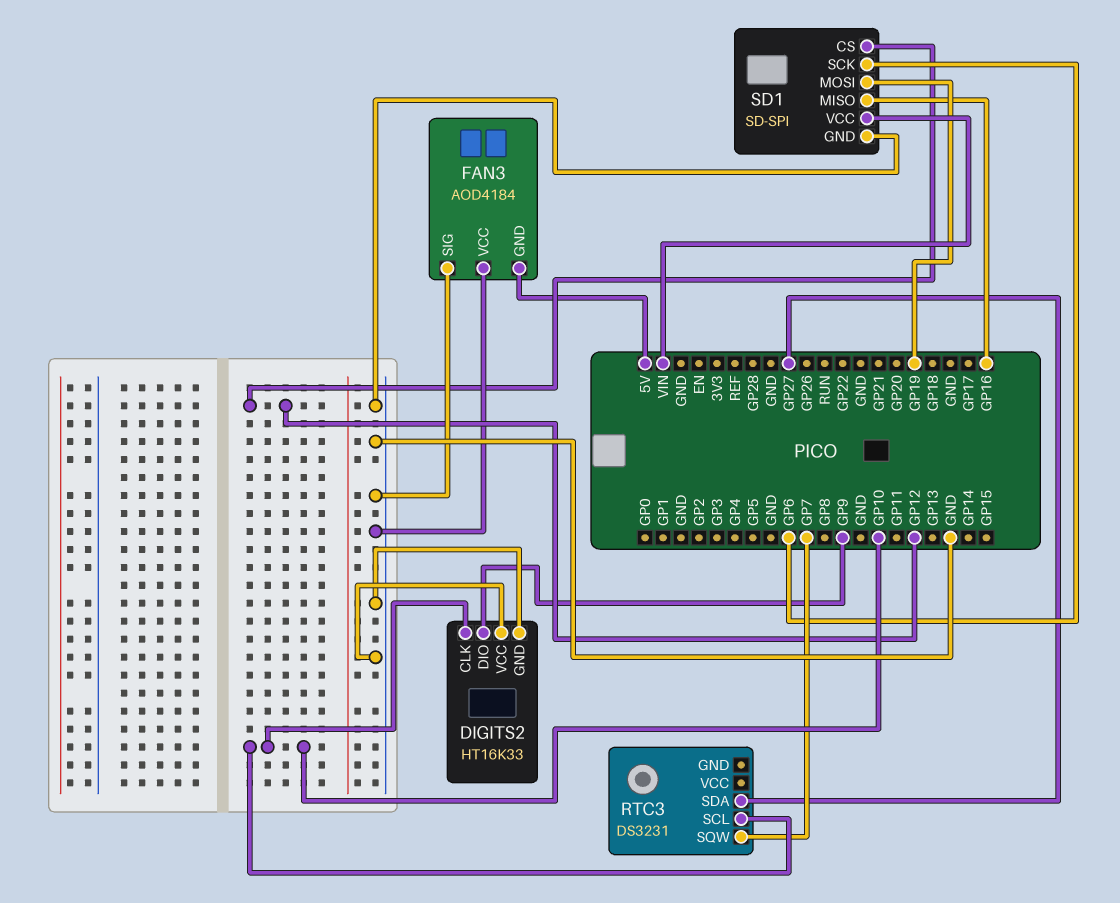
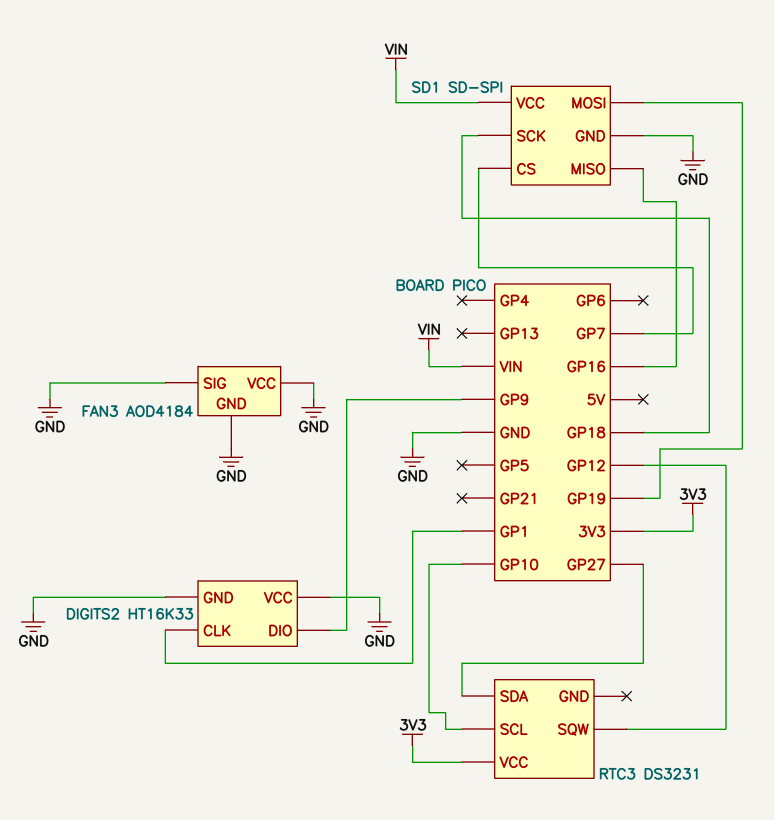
DIGITS2 pin CLK: GP10 -> GP1
FAN3 pin GND: 5V -> GND
RTC3 pin SQW: GP7 -> GP12
RTC3 pin VCC: none -> 3V3
SD1 pin CS: GP12 -> GP7
SD1 pin SCK: GP6 -> GP18

